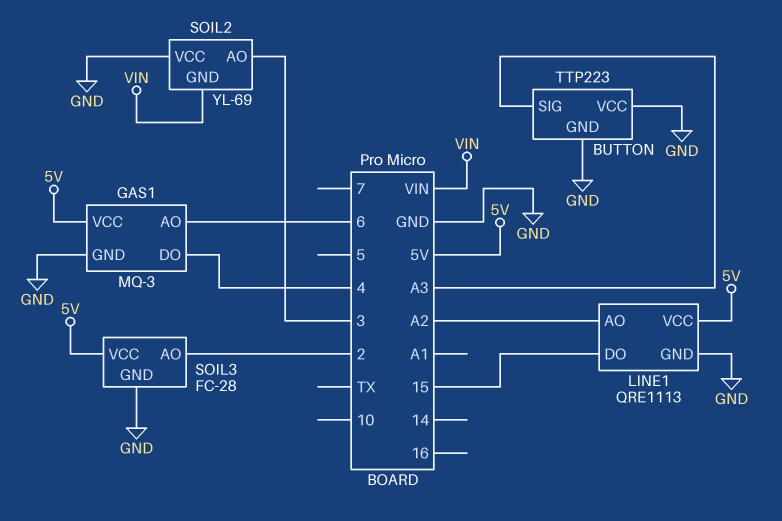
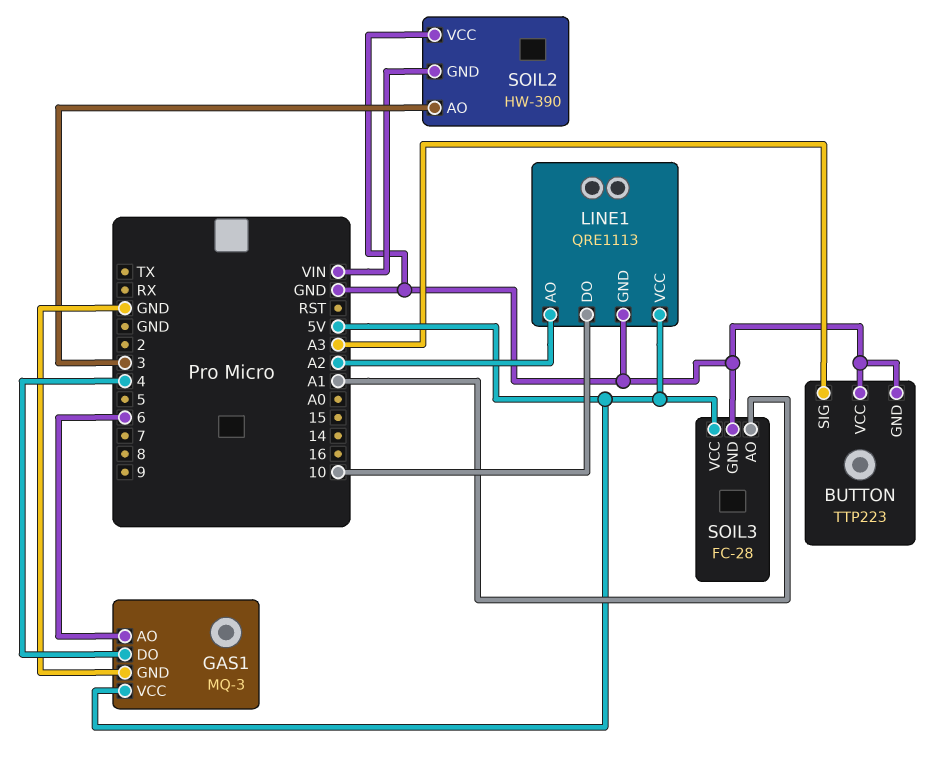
LINE1 pin DO: 15 -> 10
SOIL2: YL-69 -> HW-390
SOIL3 pin AO: 2 -> A1

